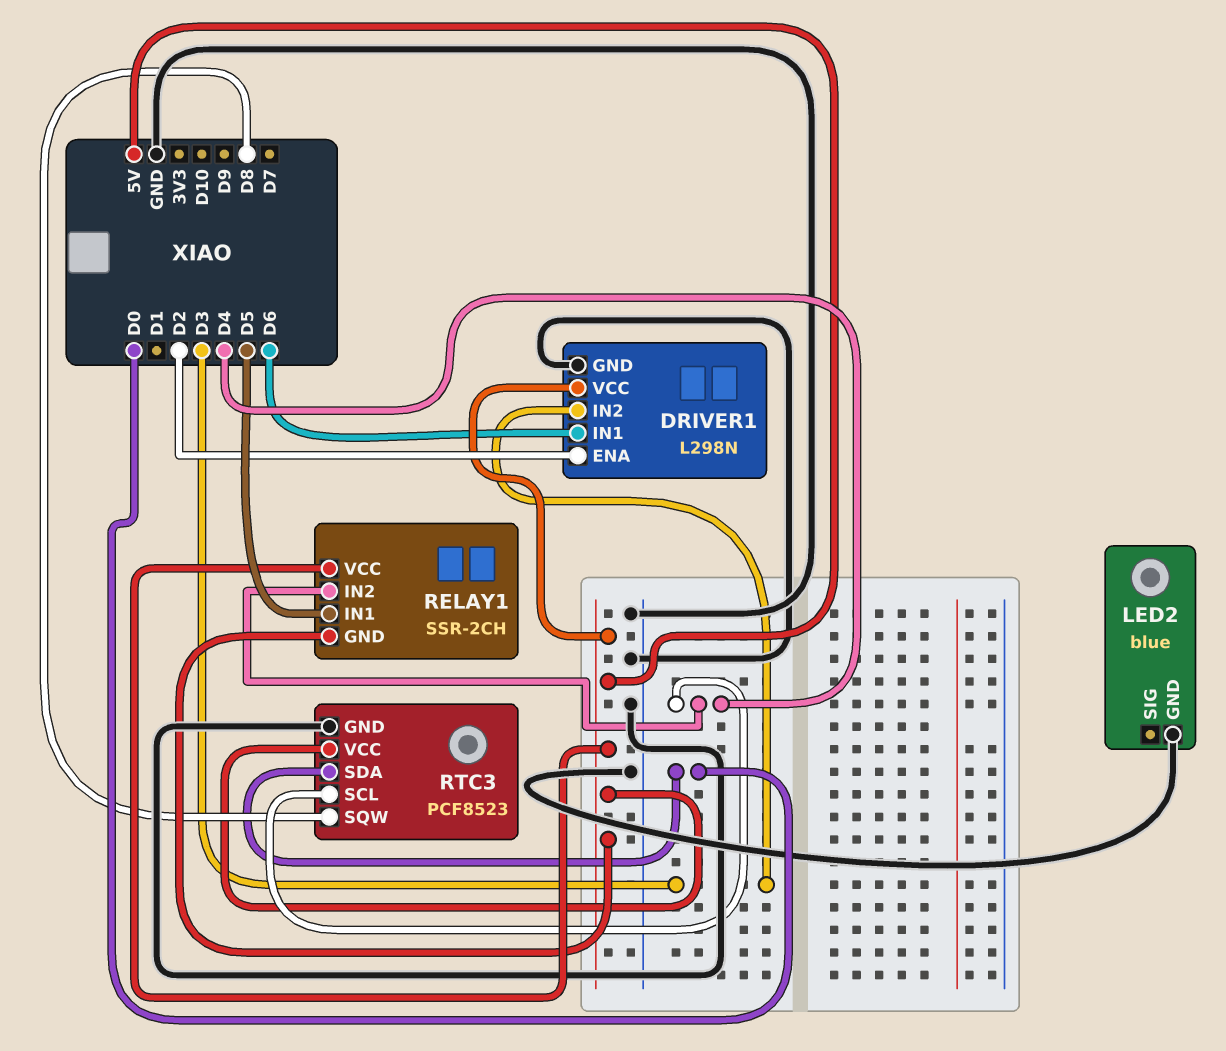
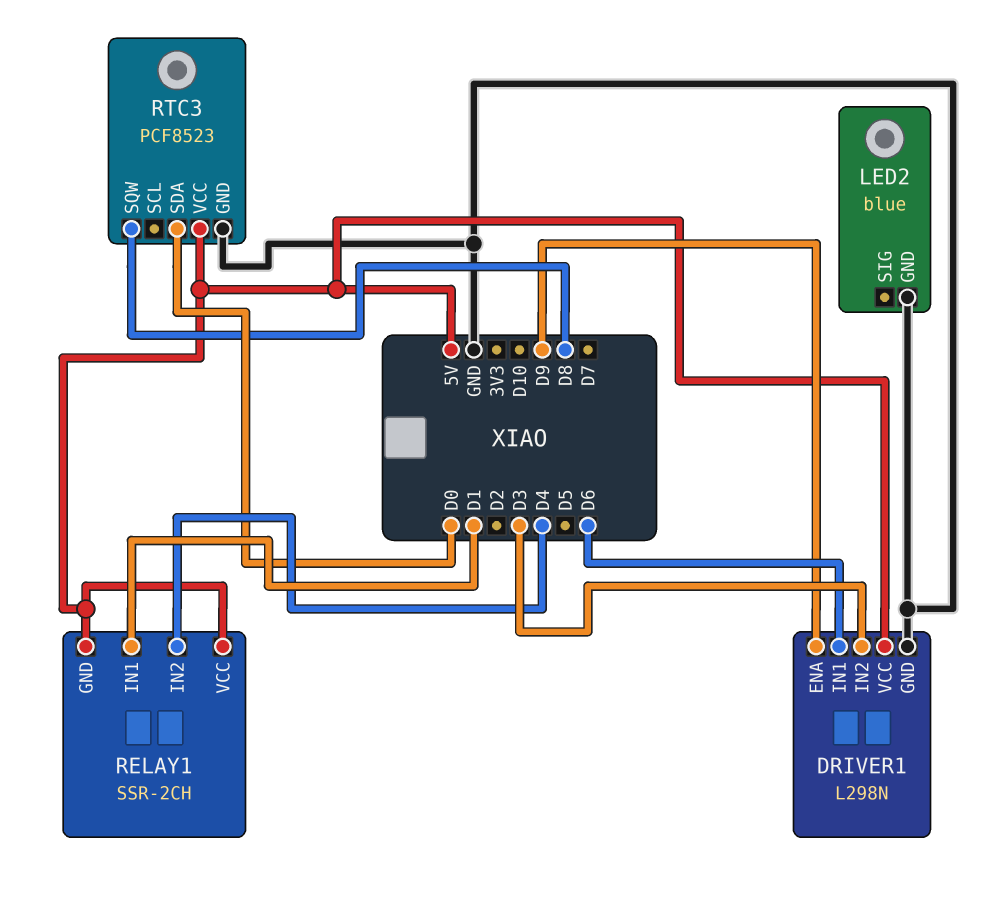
DRIVER1 pin ENA: D2 -> D9
RELAY1 pin IN1: D5 -> D1
RTC3 pin SCL: D4 -> none

